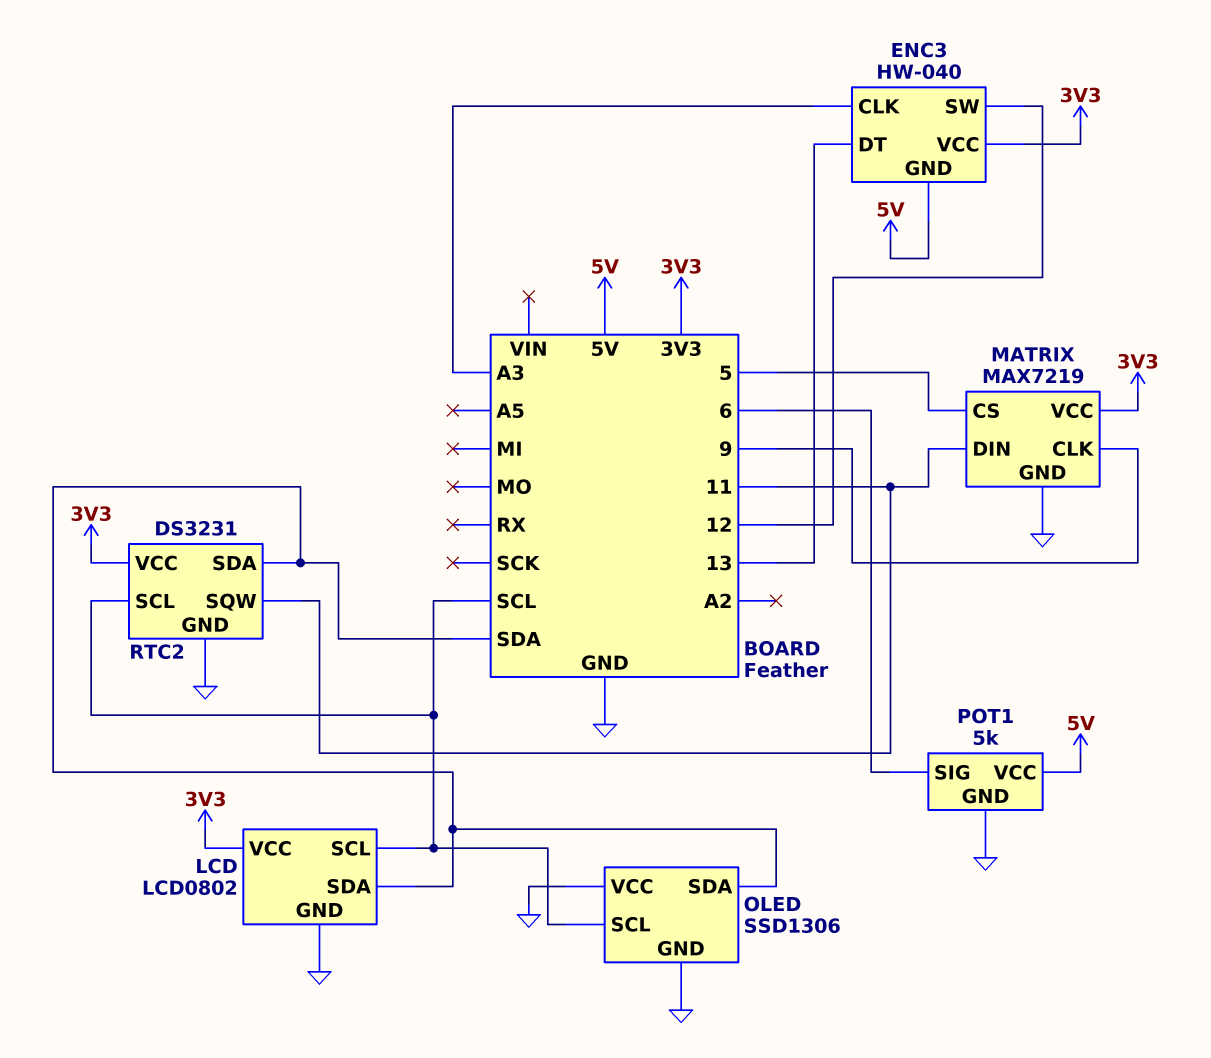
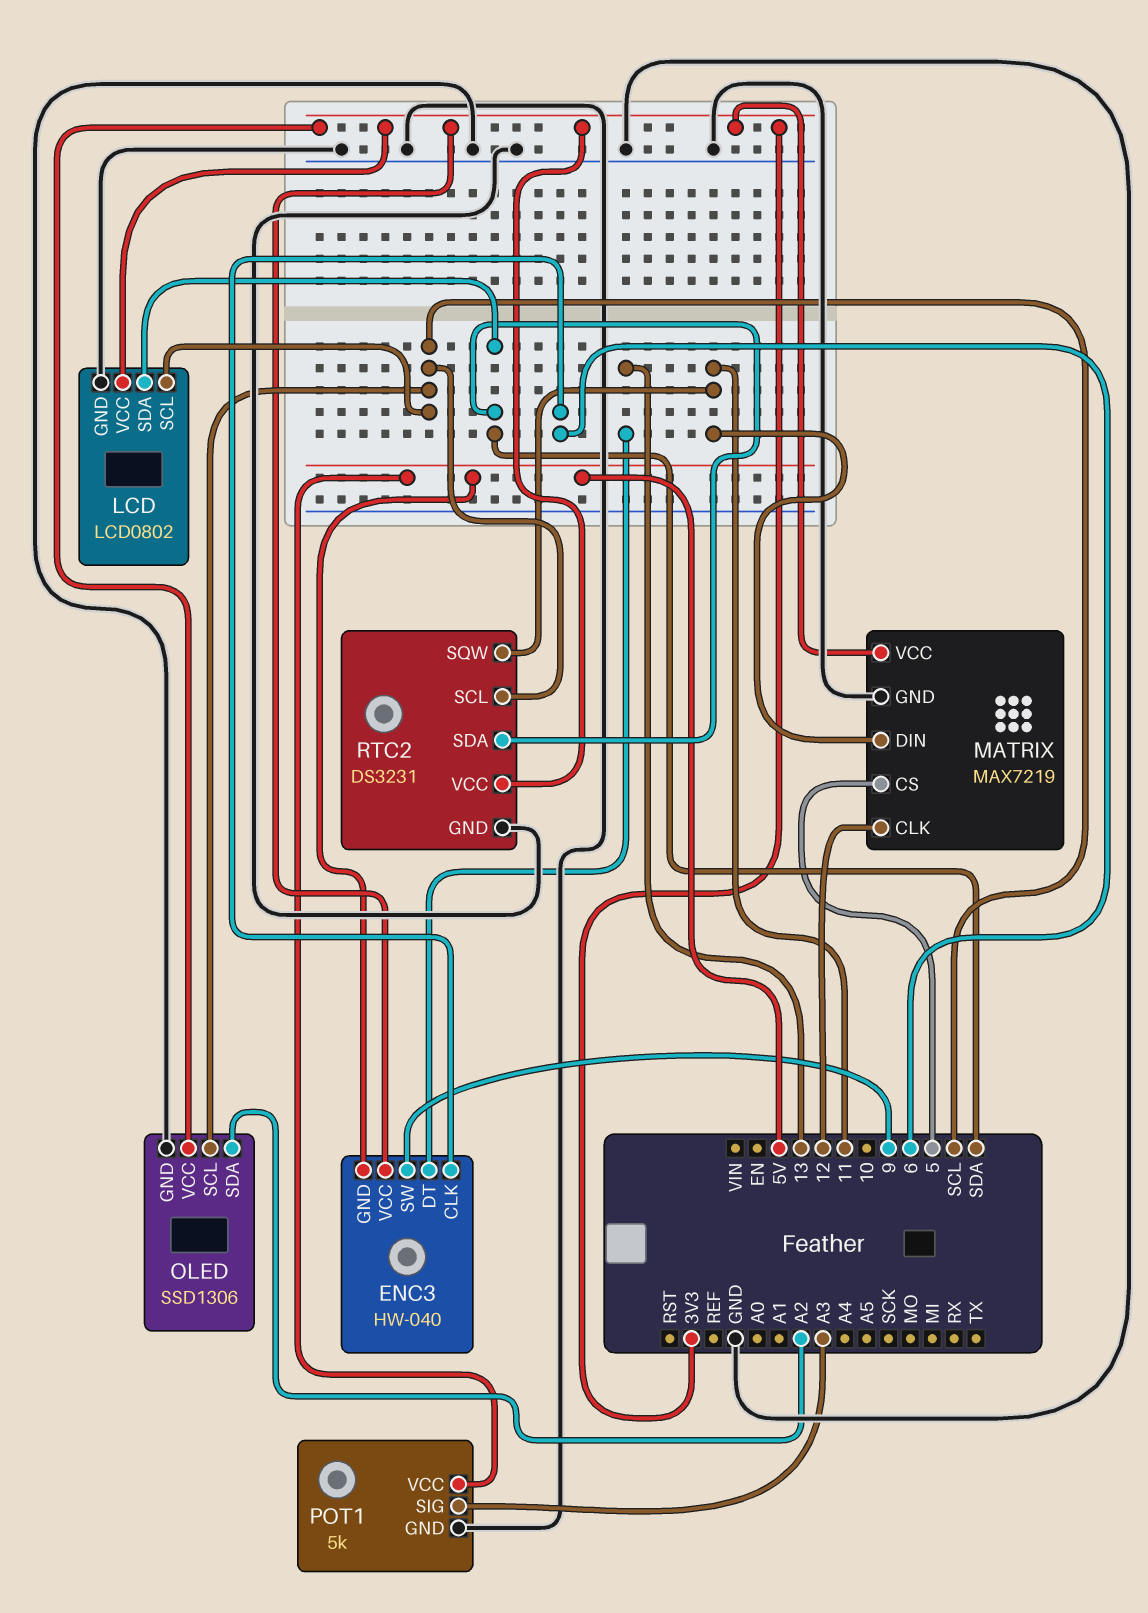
ENC3 pin CLK: A3 -> 6
ENC3 pin SW: 12 -> 9
MATRIX pin CLK: 9 -> 12
OLED pin SDA: SDA -> A2
OLED pin VCC: GND -> 3V3
POT1 pin SIG: 6 -> A3

